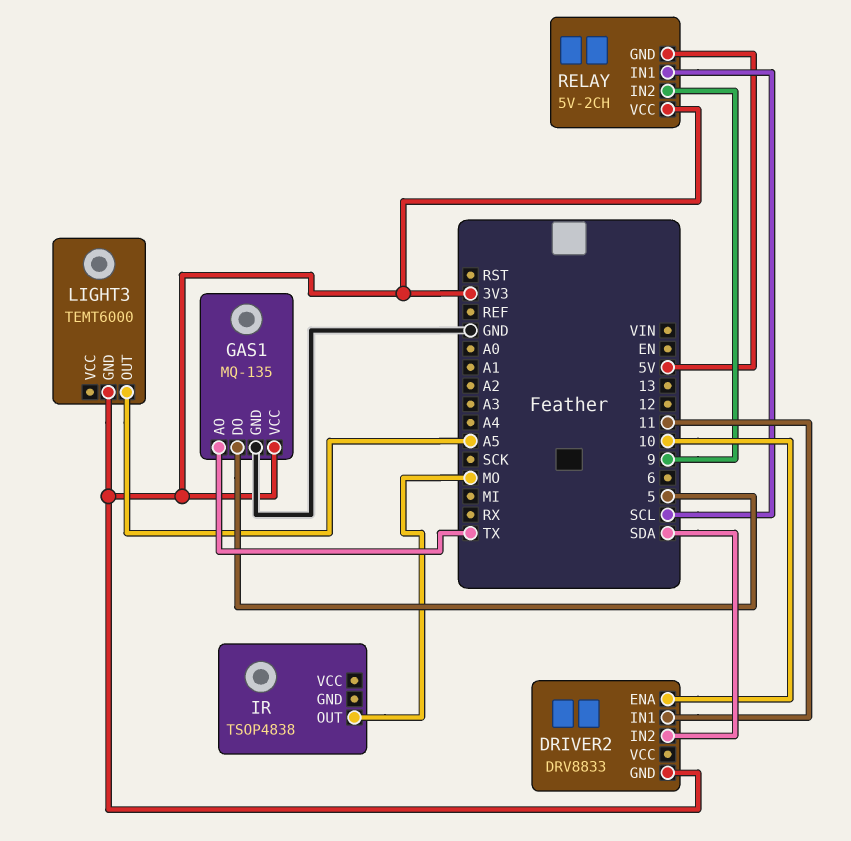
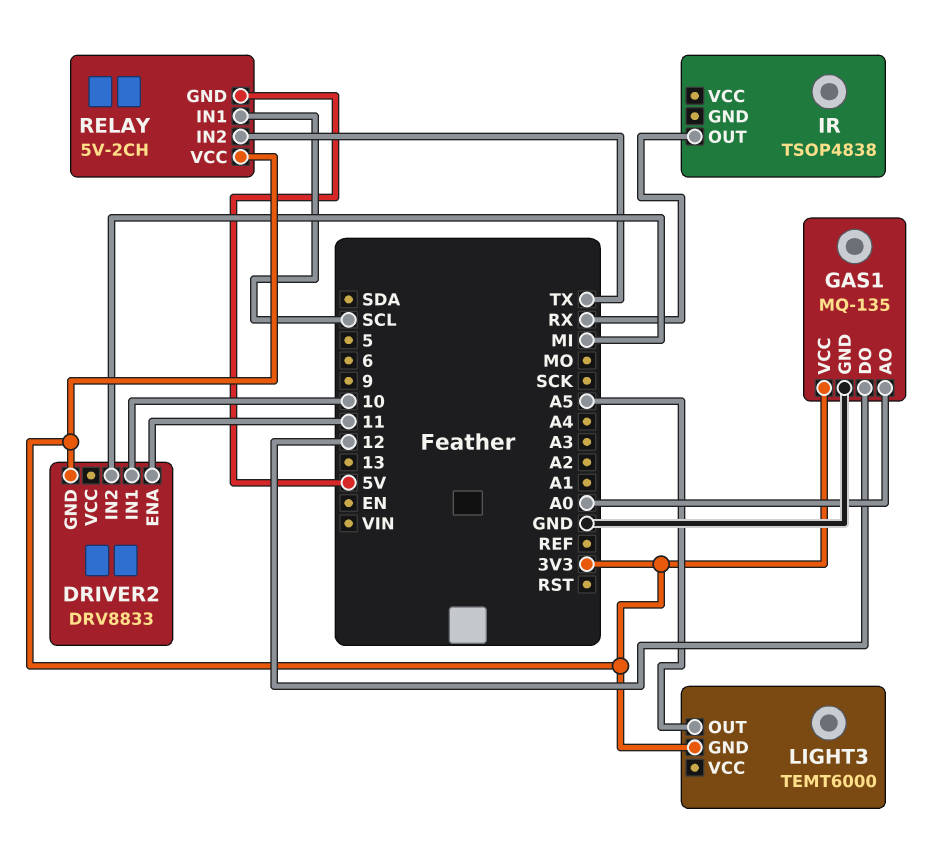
DRIVER2 pin ENA: 10 -> 11
DRIVER2 pin IN1: 11 -> 10
DRIVER2 pin IN2: SDA -> MI
GAS1 pin AO: TX -> A0
GAS1 pin DO: 5 -> 12
IR pin OUT: MO -> RX
RELAY pin IN2: 9 -> TX

